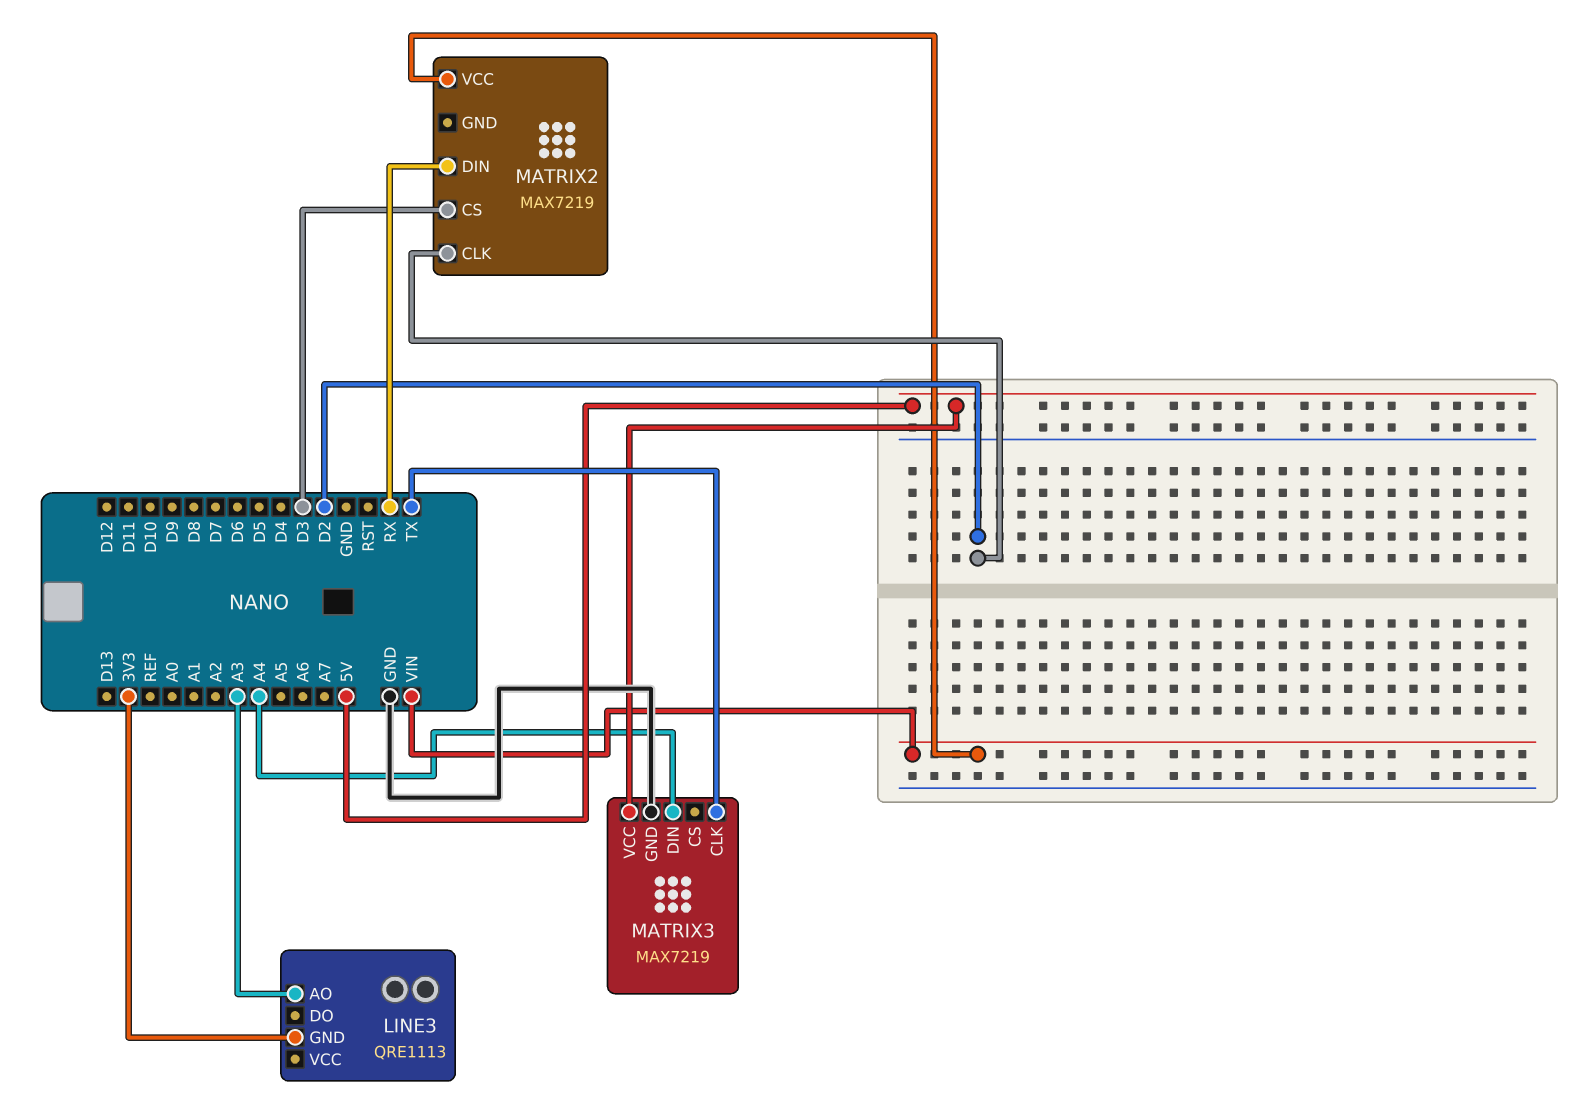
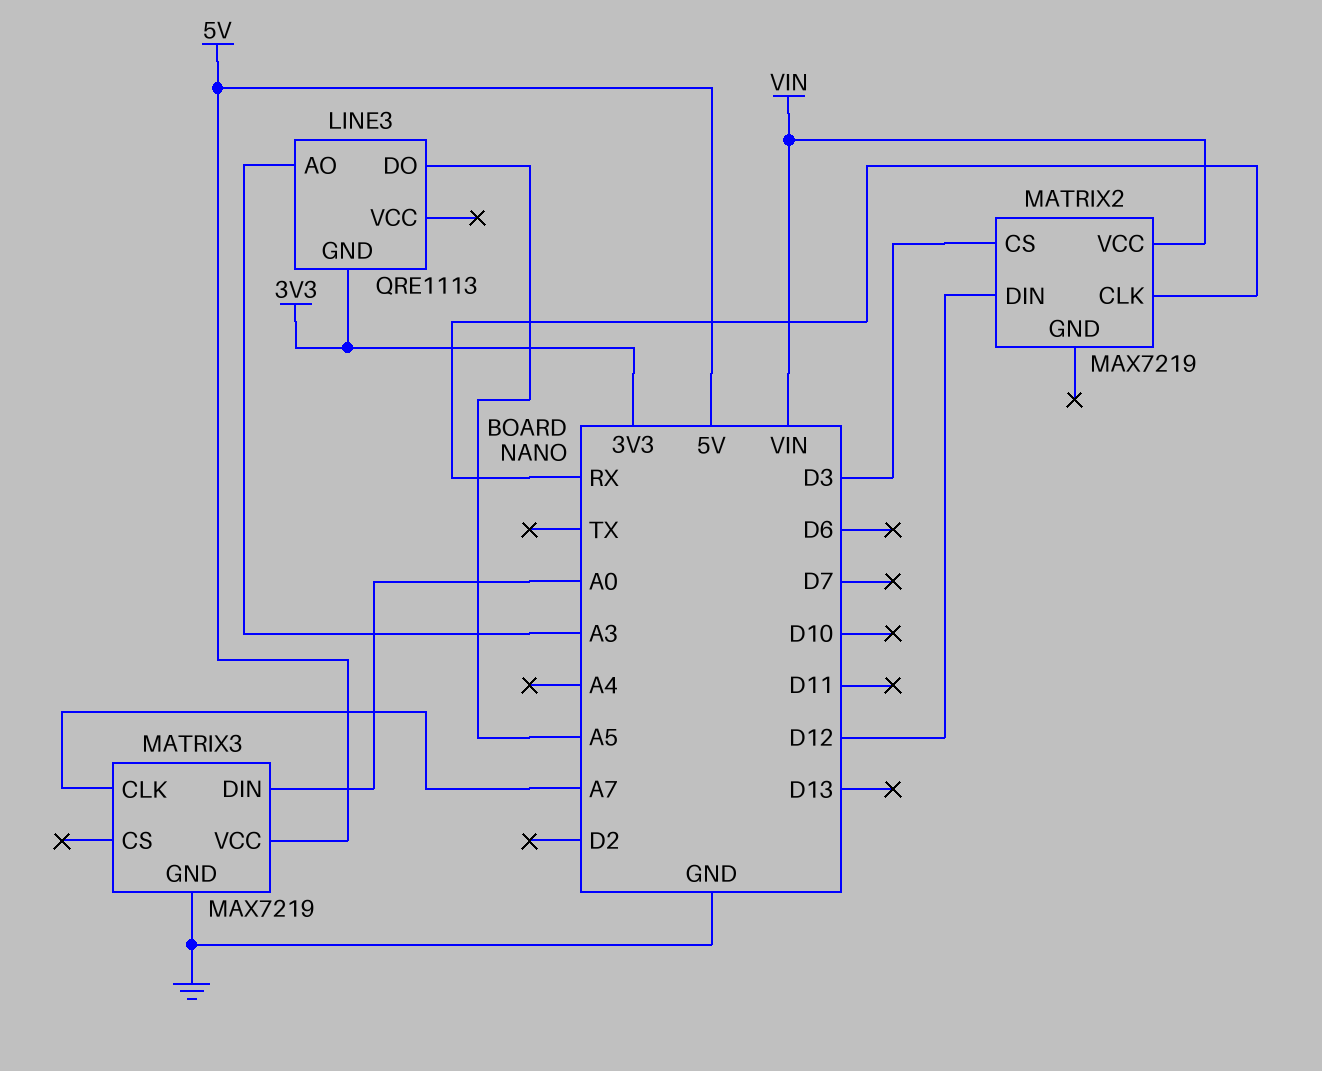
LINE3 pin DO: none -> A5
MATRIX2 pin CLK: D2 -> RX
MATRIX2 pin DIN: RX -> D12
MATRIX3 pin CLK: TX -> A7
MATRIX3 pin DIN: A4 -> A0

